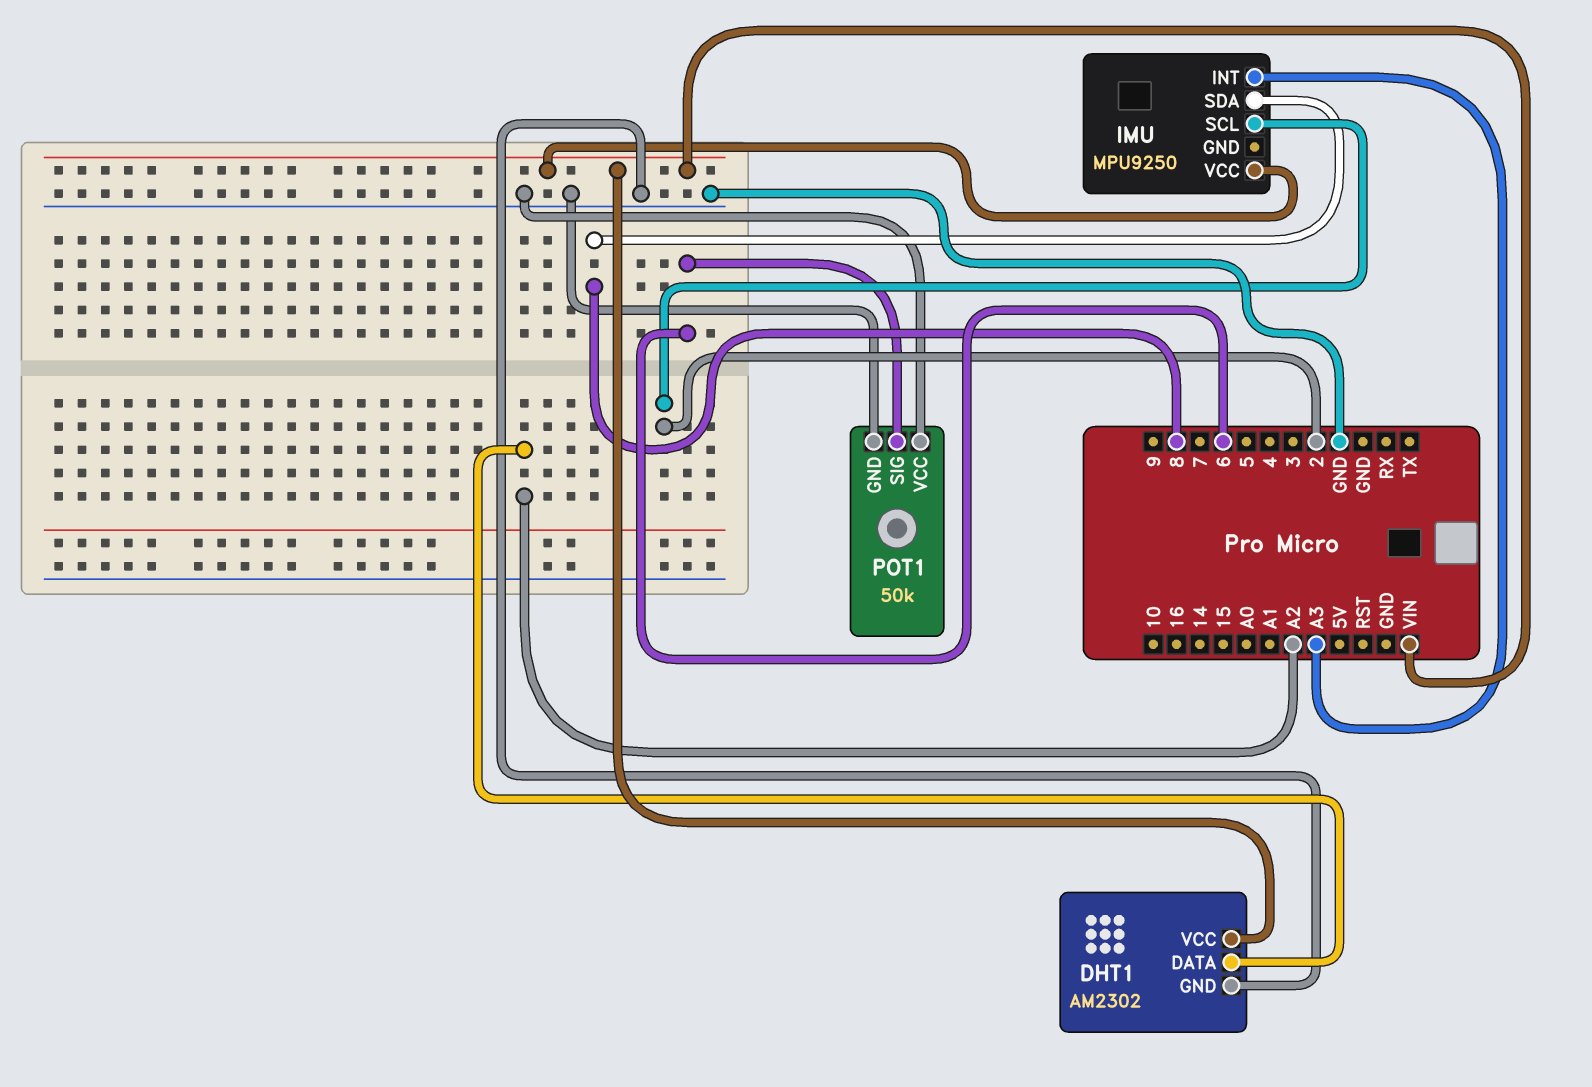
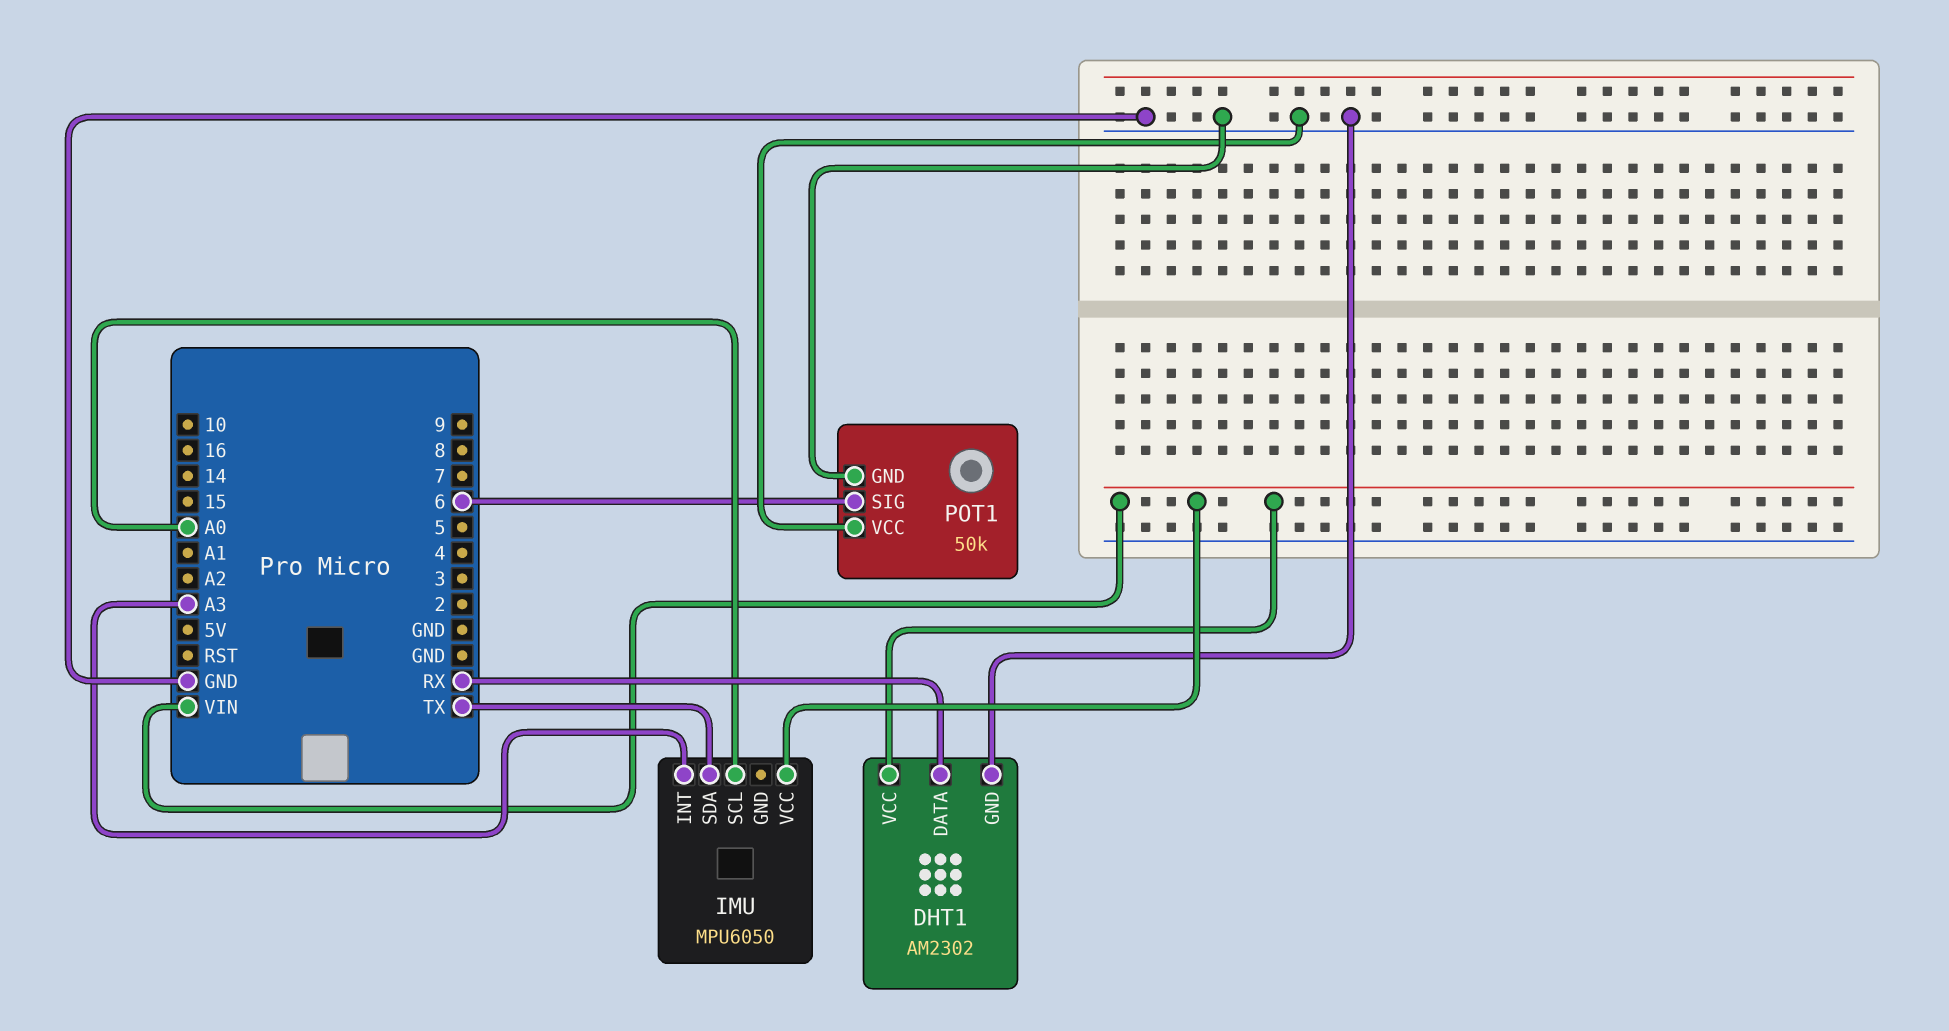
DHT1 pin DATA: A2 -> RX
IMU: MPU9250 -> MPU6050
IMU pin SCL: 2 -> A0
IMU pin SDA: 8 -> TX

